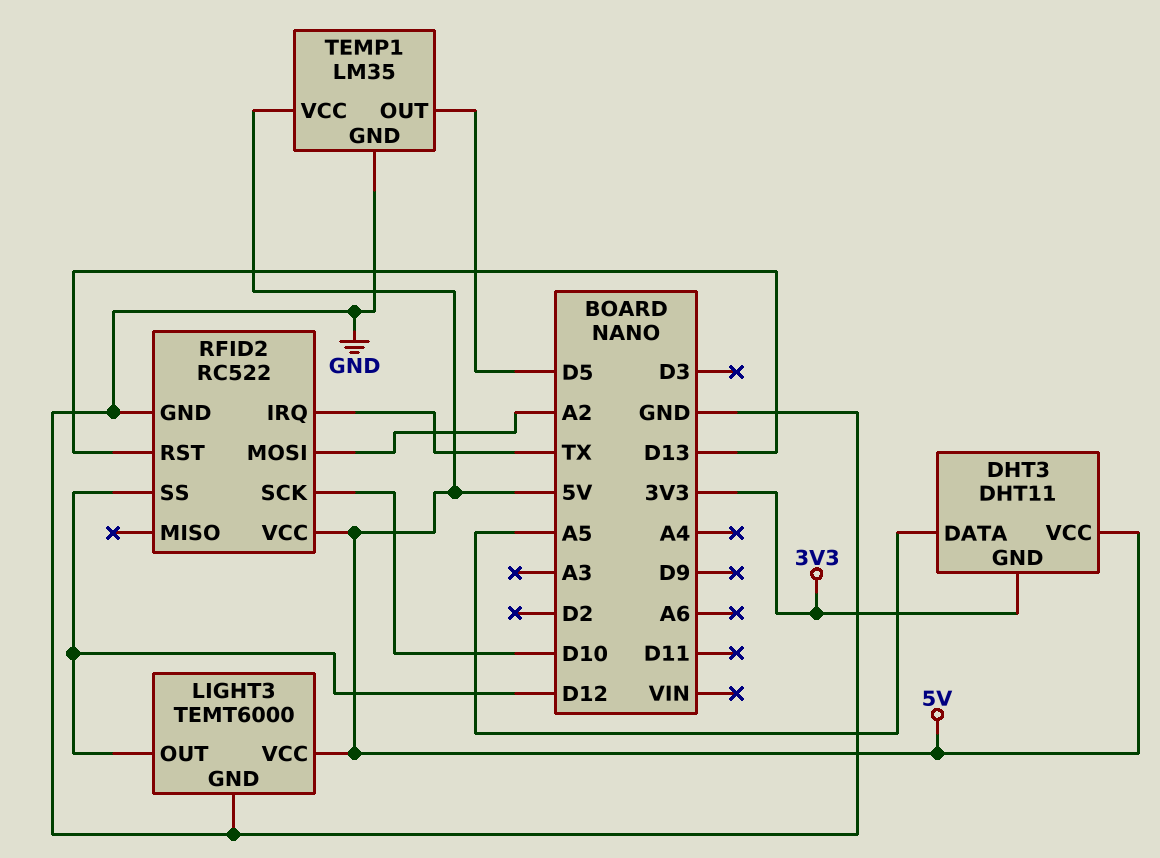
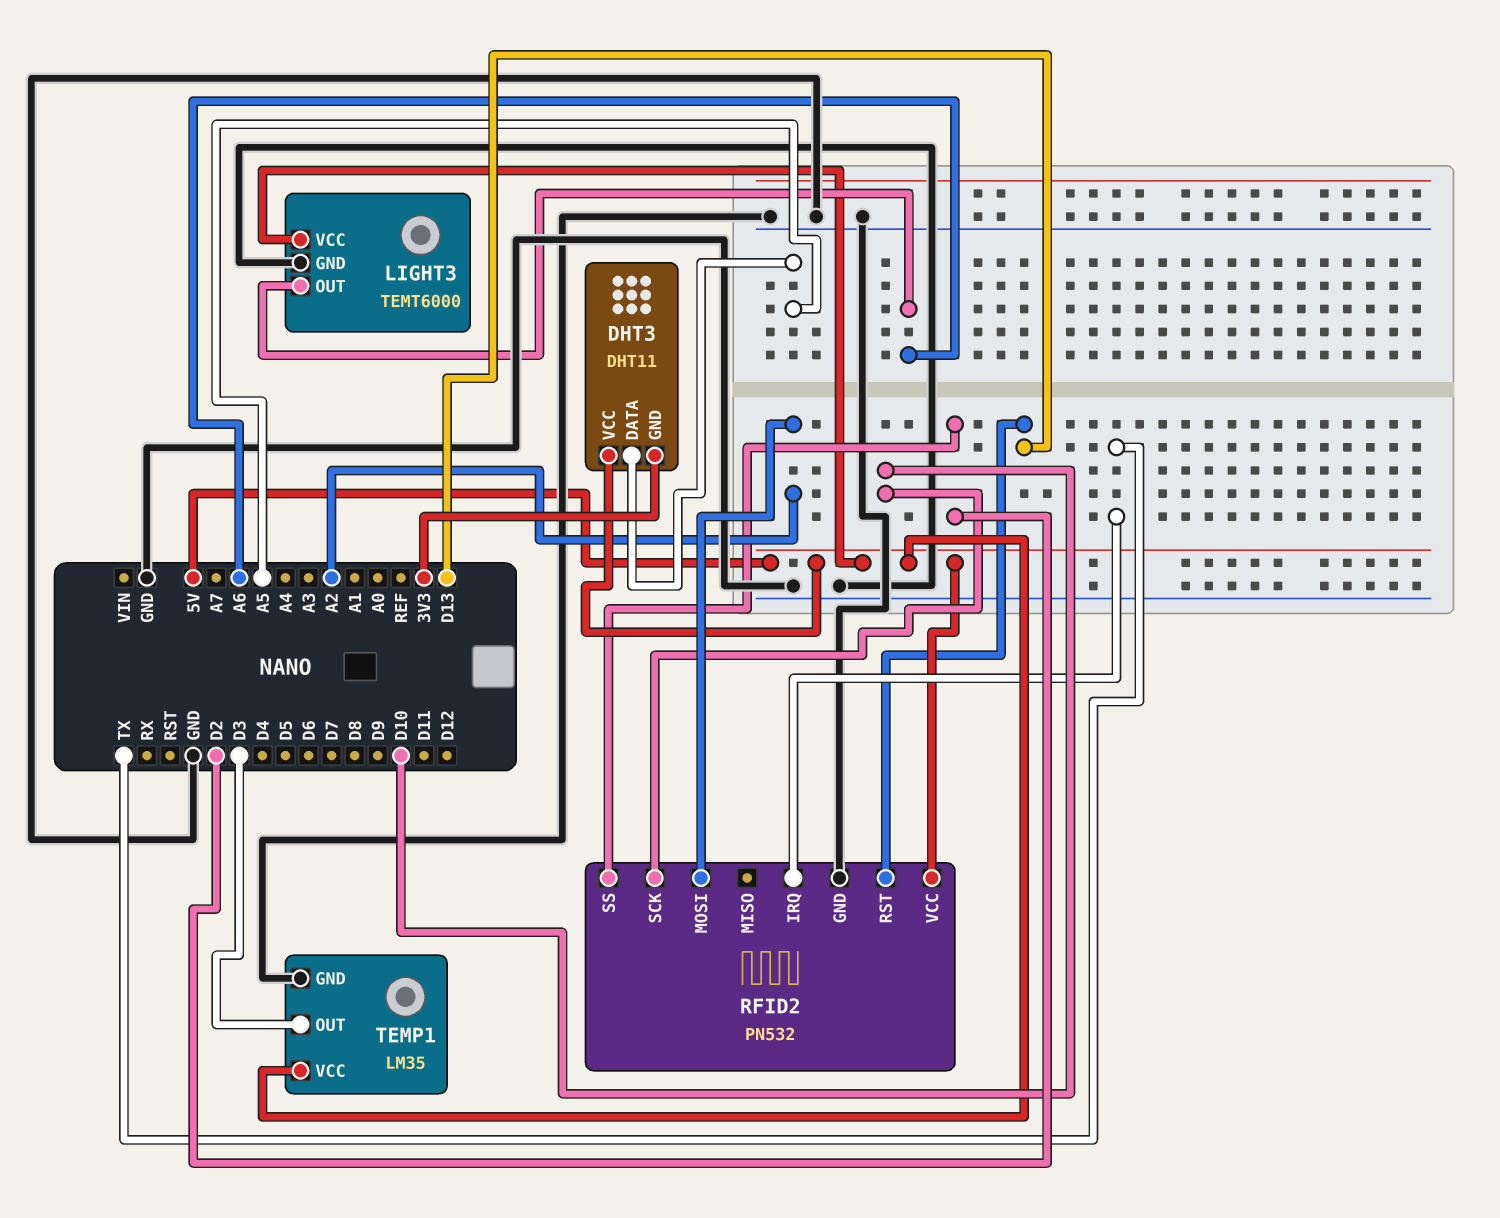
LIGHT3 pin OUT: D12 -> A6
RFID2: RC522 -> PN532
RFID2 pin SS: D12 -> D2
TEMP1 pin OUT: D5 -> D3

